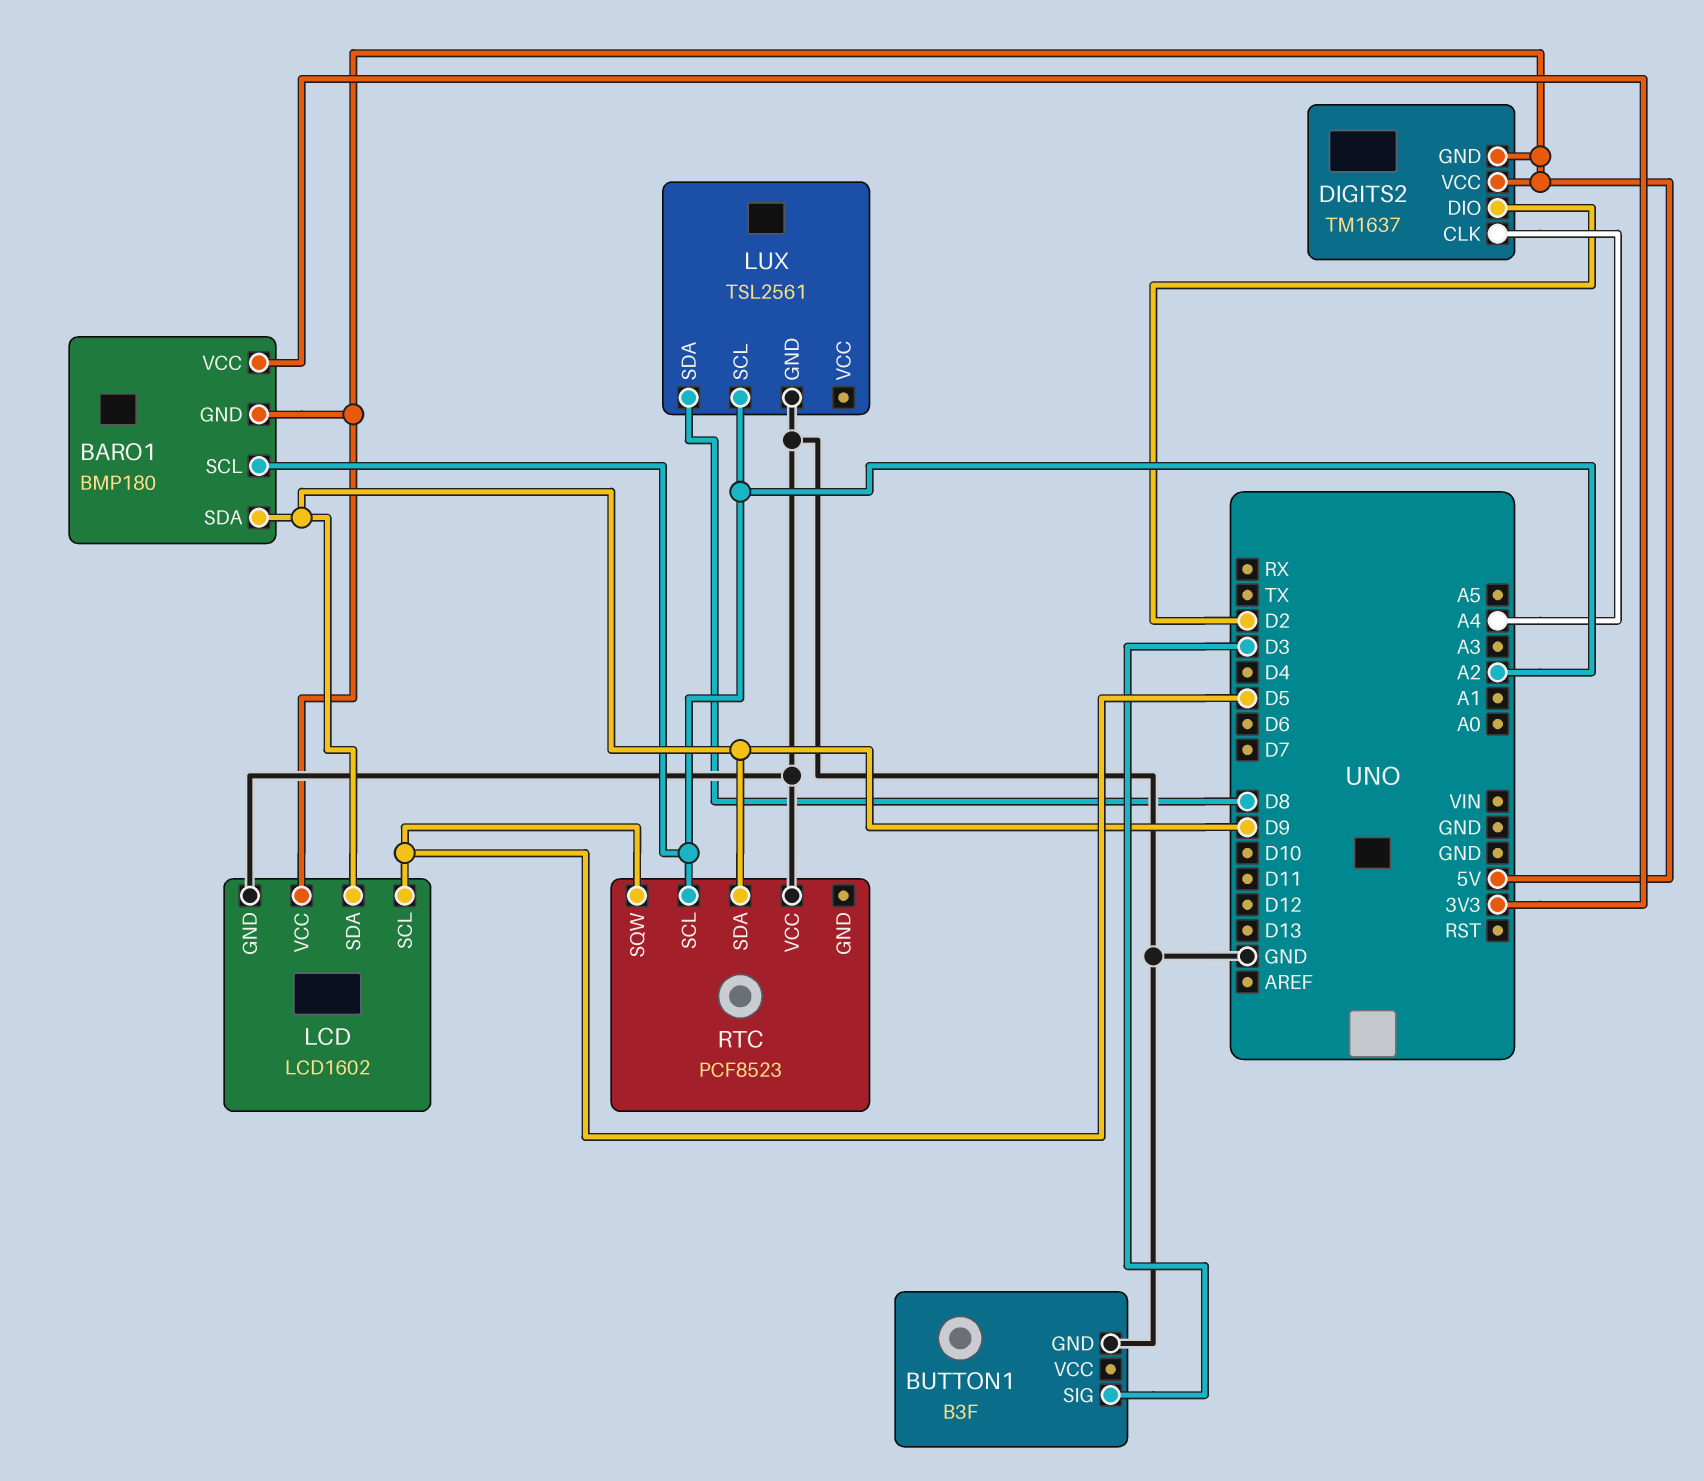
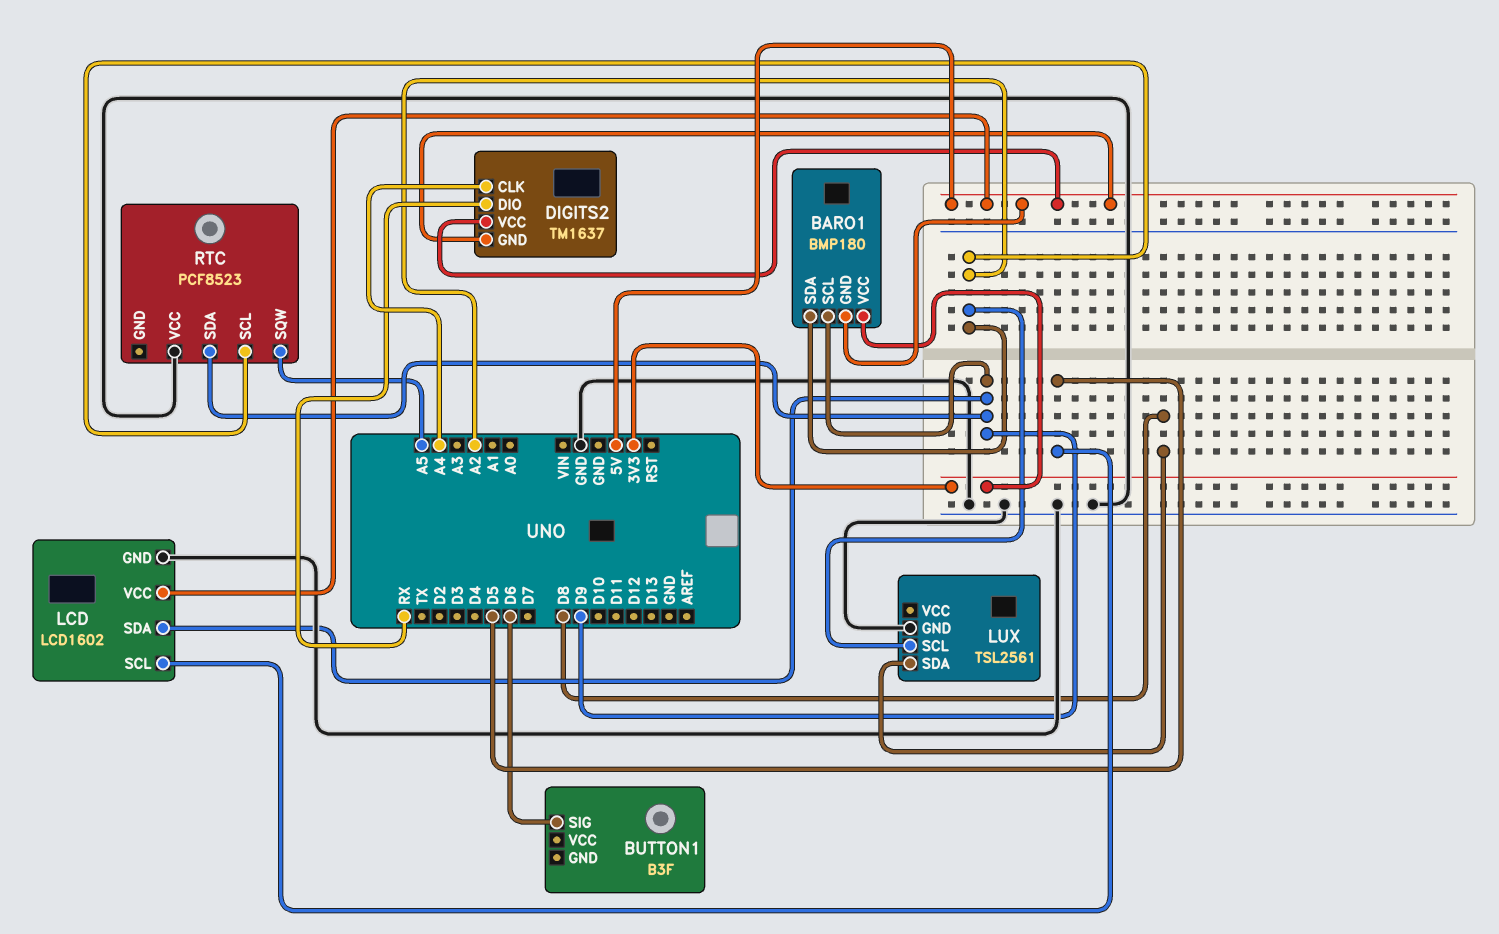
BARO1 pin SCL: A2 -> D9
BARO1 pin SDA: D9 -> A2
BUTTON1 pin GND: GND -> none
BUTTON1 pin SIG: D3 -> D6
DIGITS2 pin DIO: D2 -> RX
RTC pin SQW: D5 -> A5

